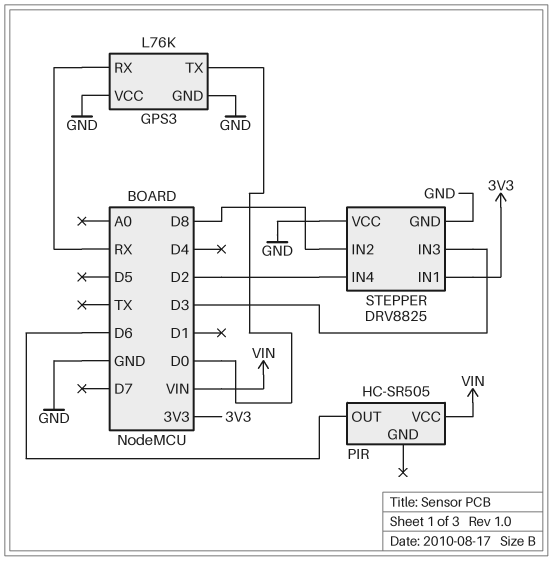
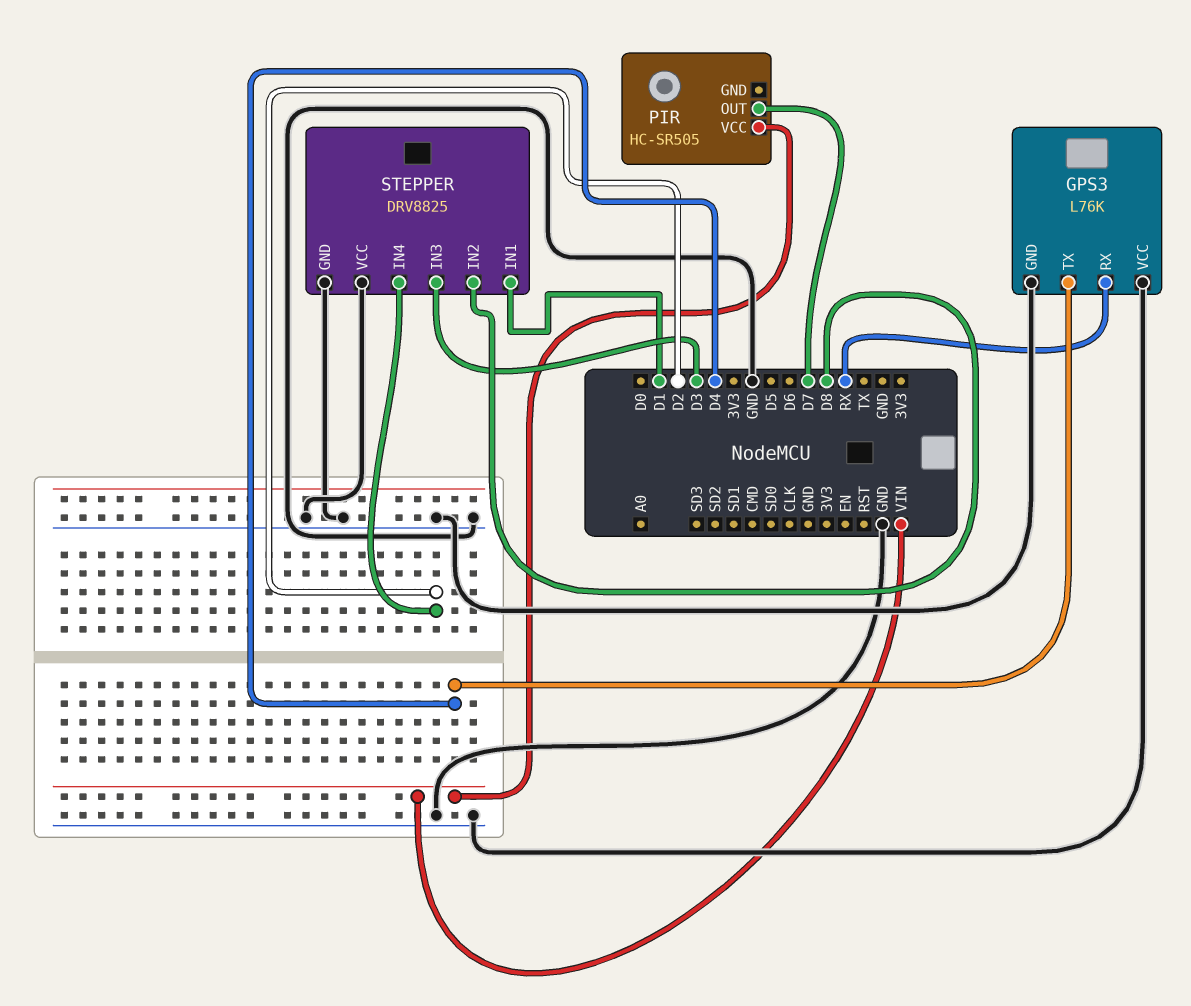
GPS3 pin TX: D0 -> D4
PIR pin OUT: D6 -> D7
STEPPER pin IN1: 3V3 -> D1

